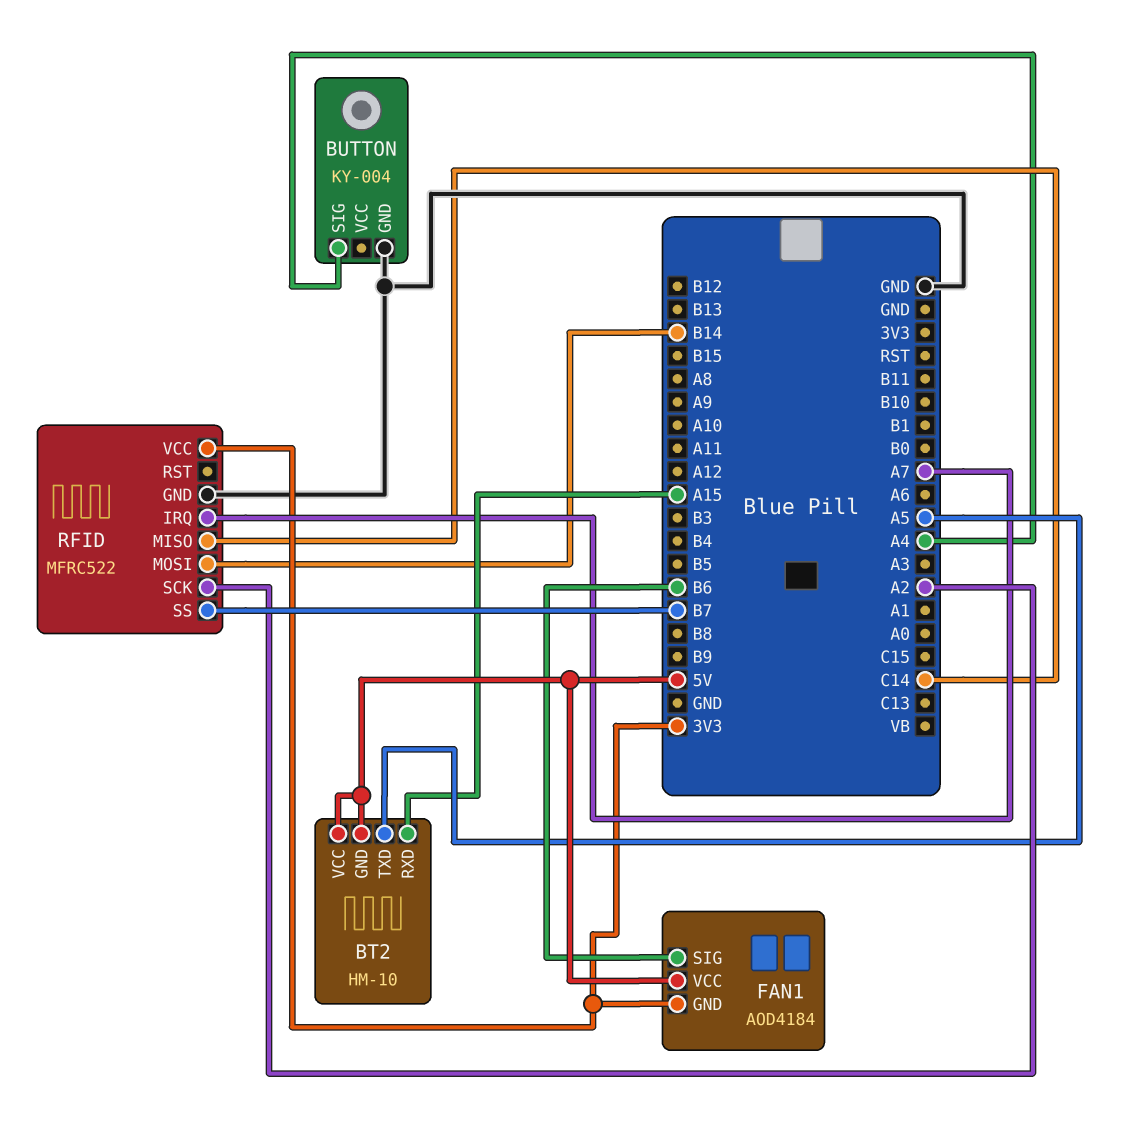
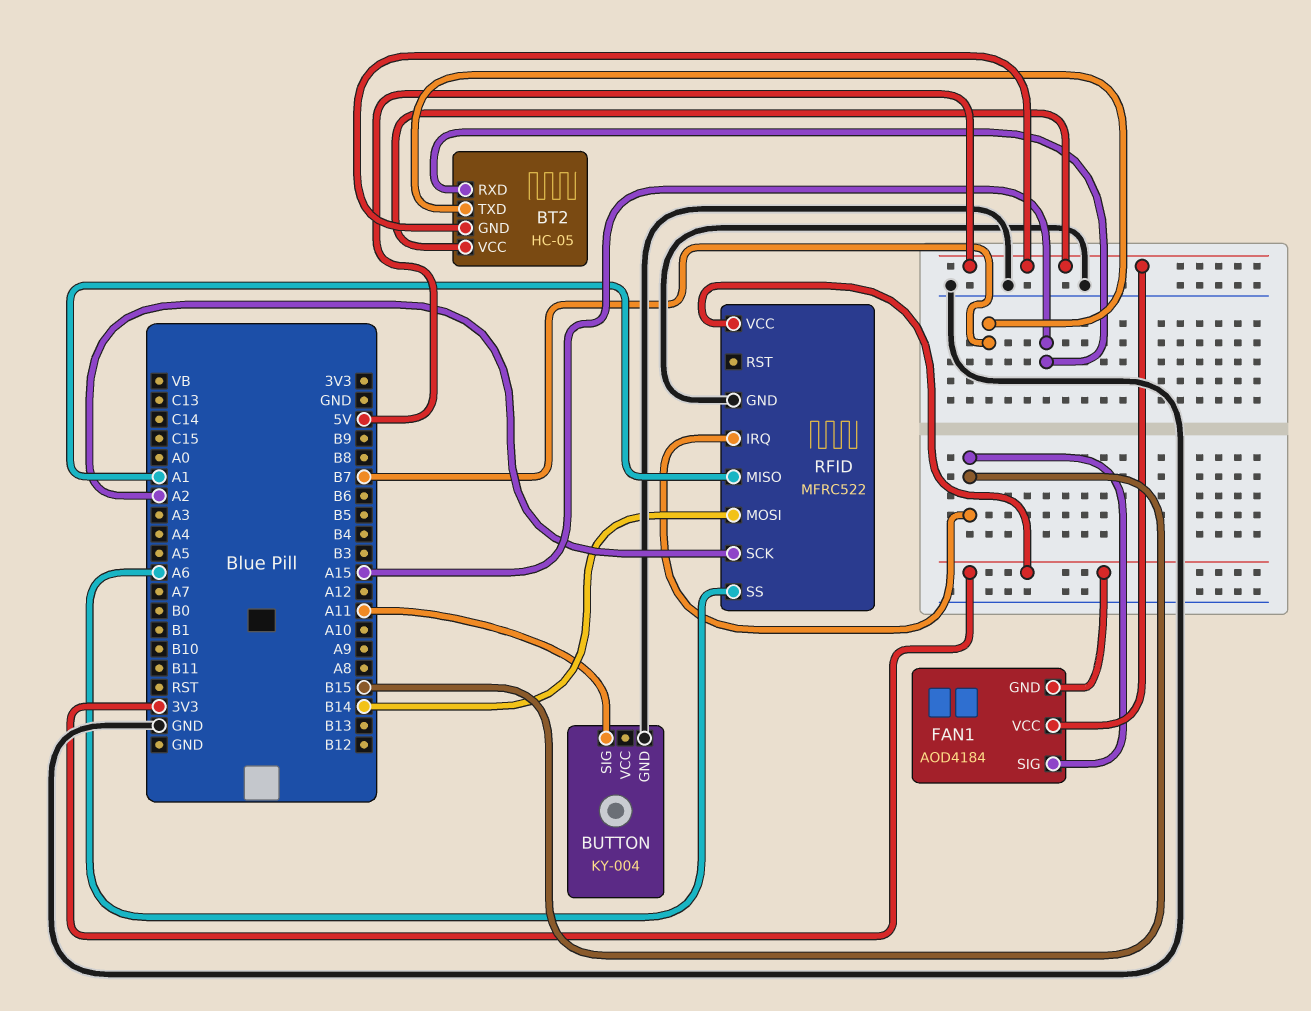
BT2: HM-10 -> HC-05
BT2 pin TXD: A5 -> B7
BUTTON pin SIG: A4 -> A11
FAN1 pin SIG: B6 -> B15
RFID pin IRQ: A7 -> B15
RFID pin MISO: C14 -> A1
RFID pin SS: B7 -> A6

